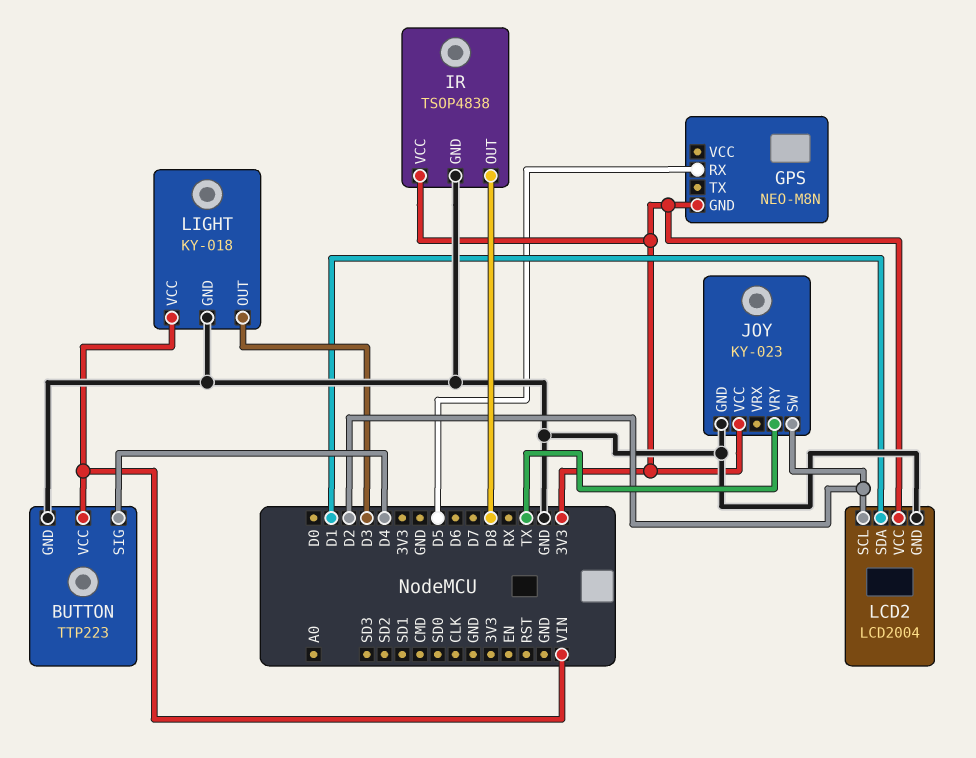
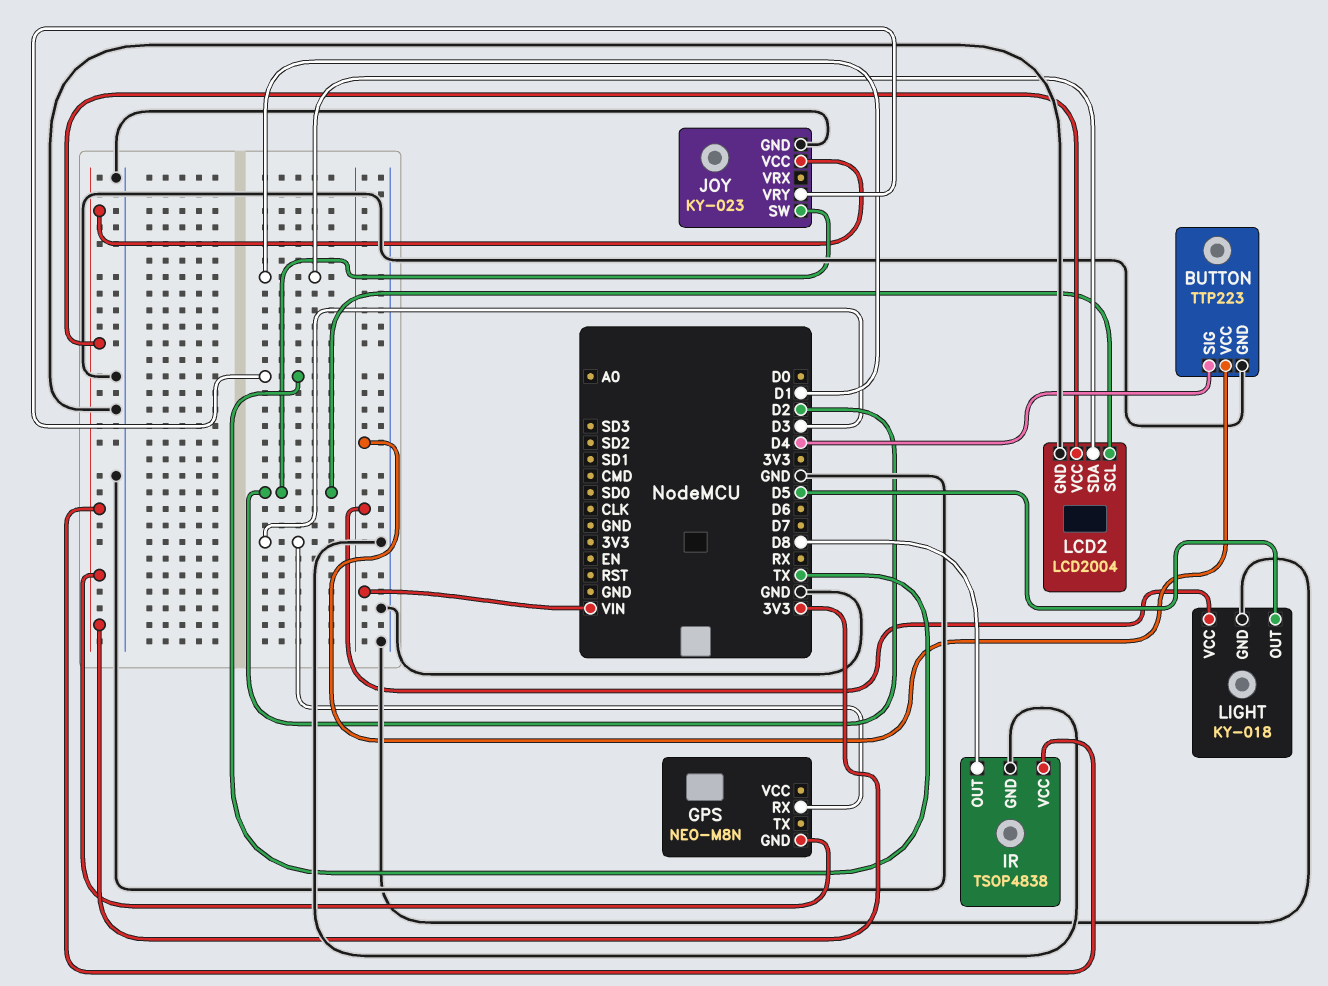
GPS pin RX: D5 -> D3
LIGHT pin OUT: D3 -> D5

